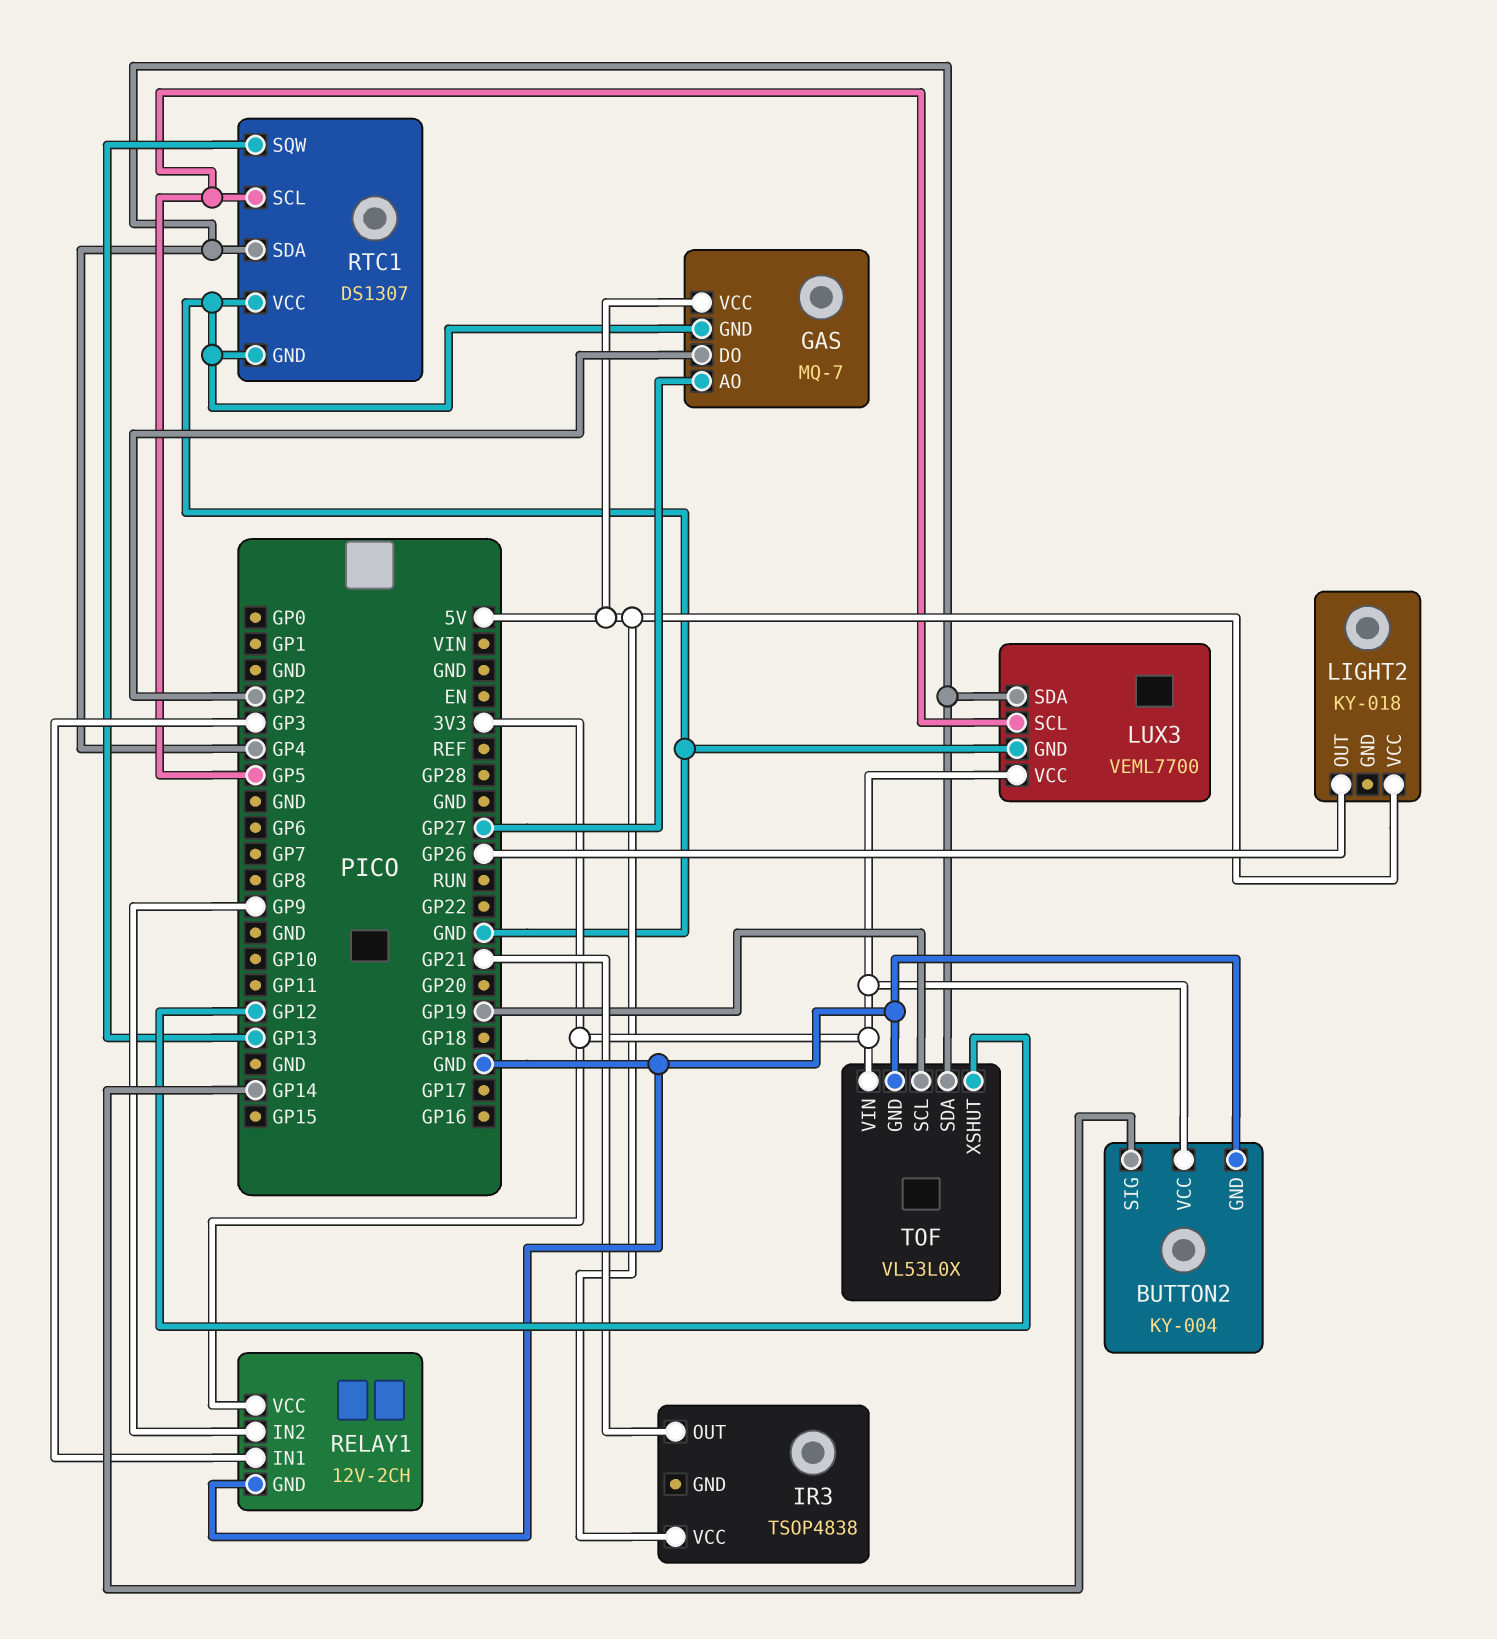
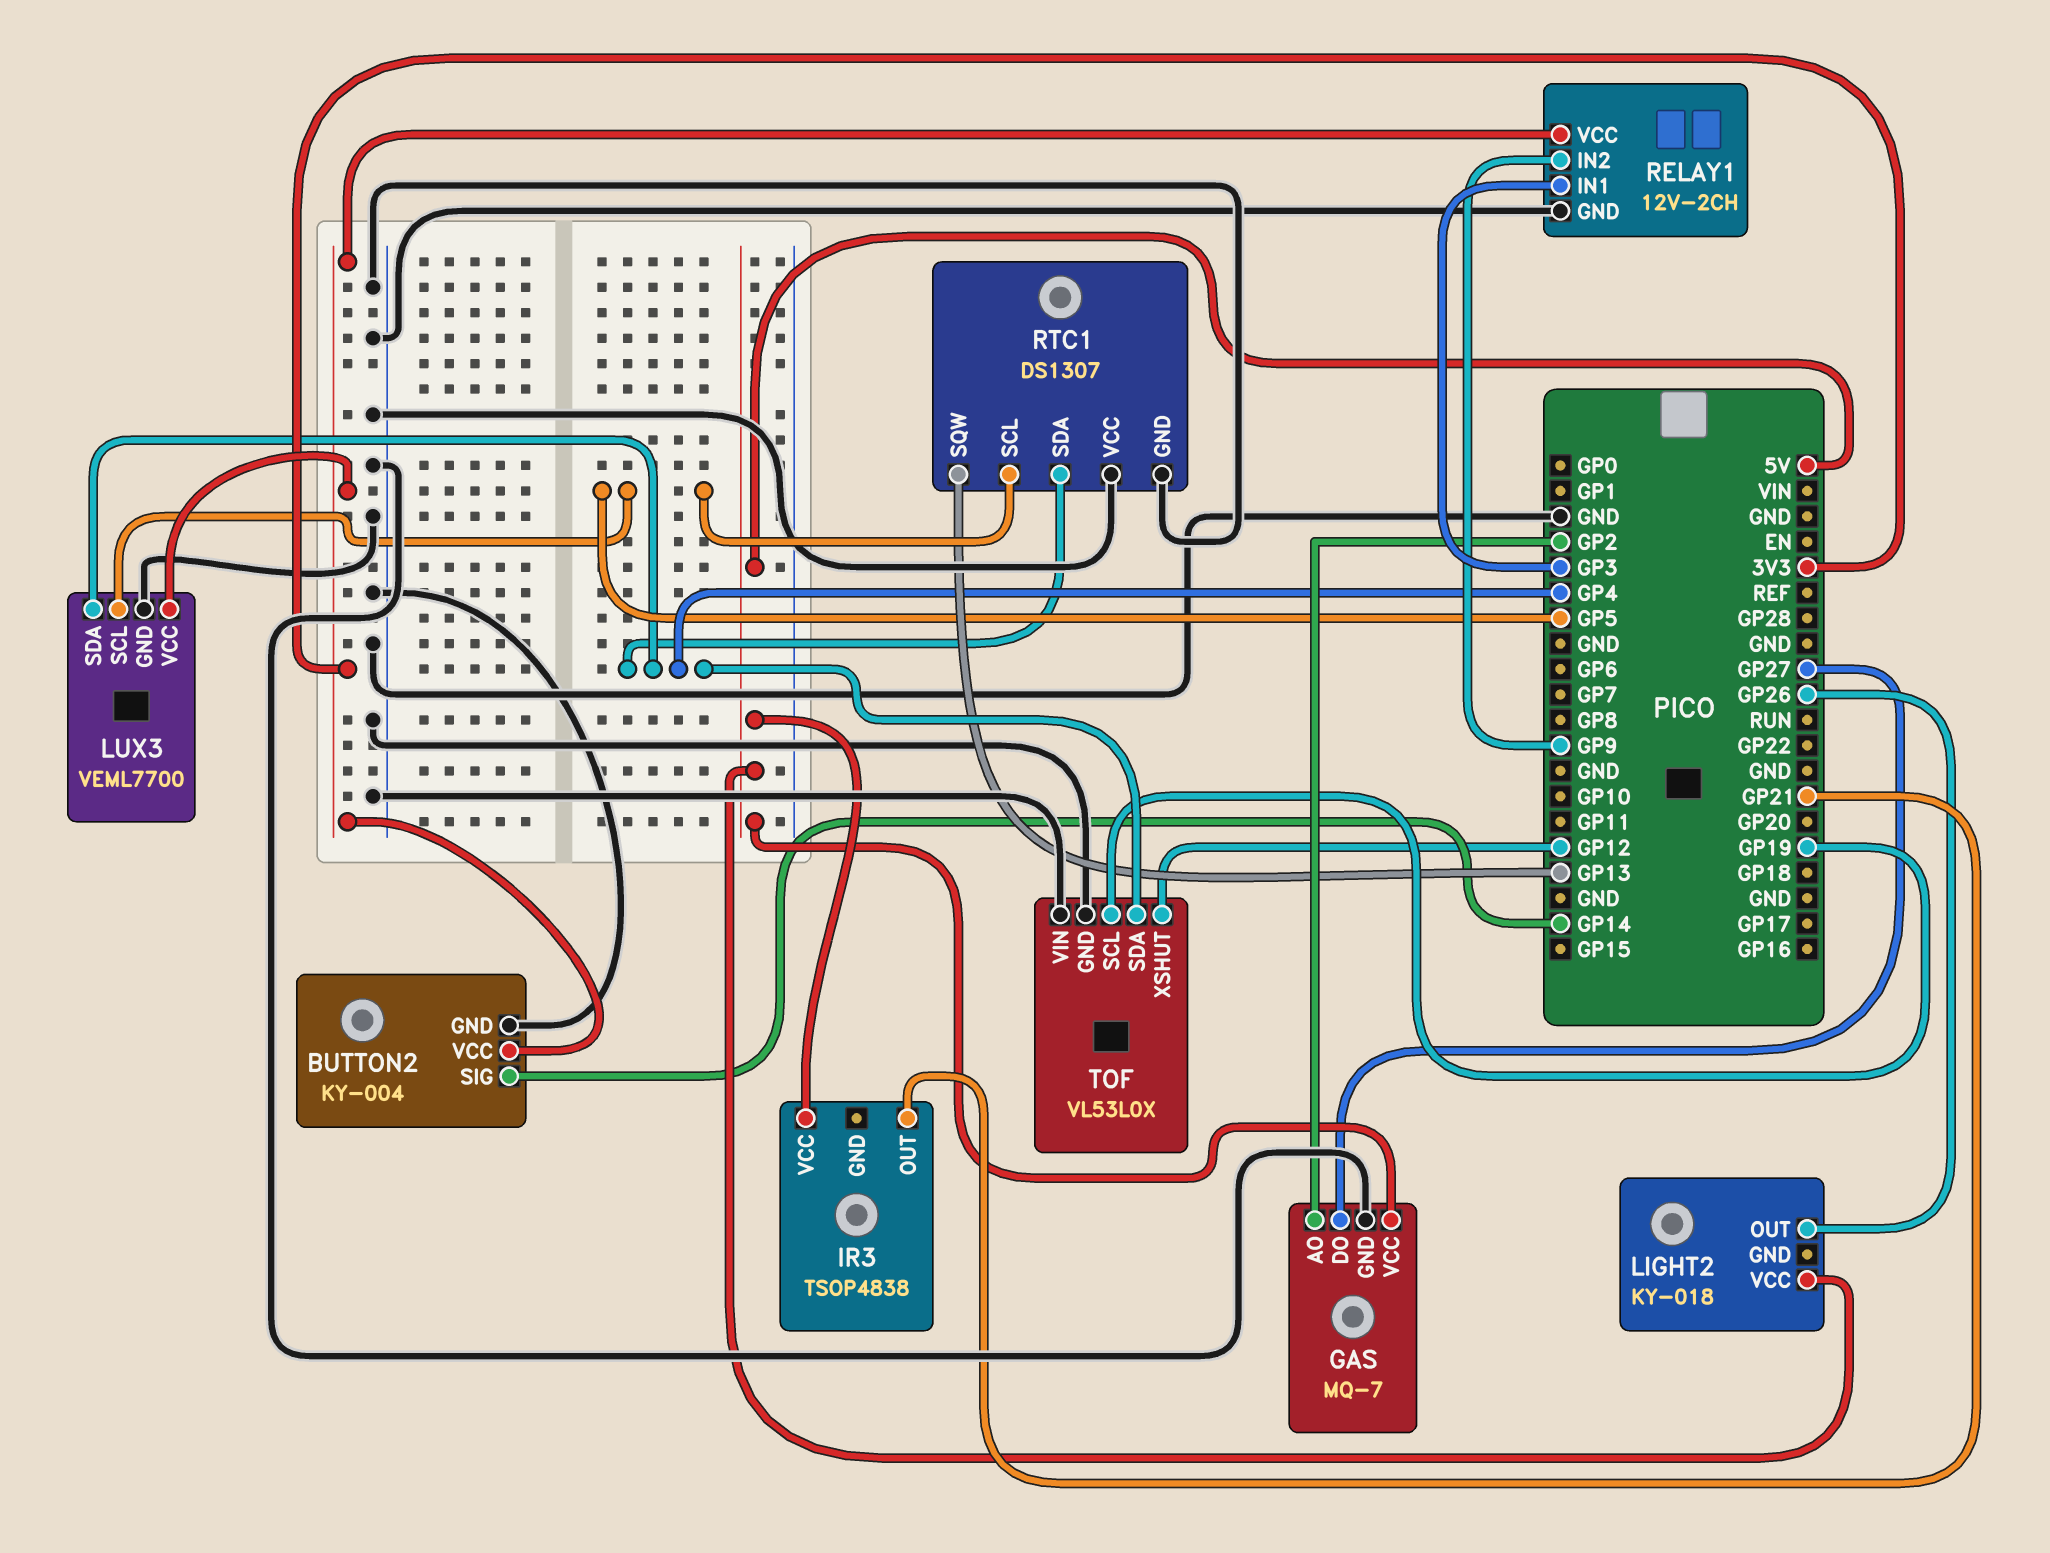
GAS pin AO: GP27 -> GP2
GAS pin DO: GP2 -> GP27
TOF pin VIN: 3V3 -> GND

